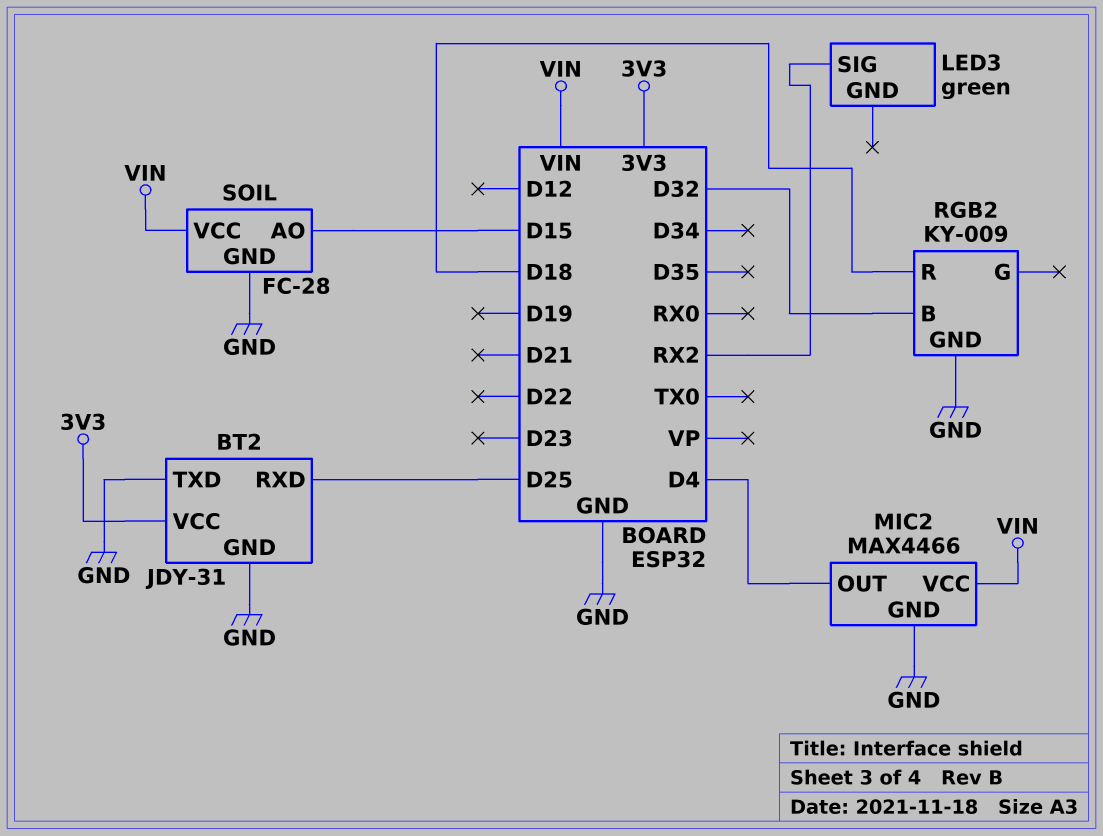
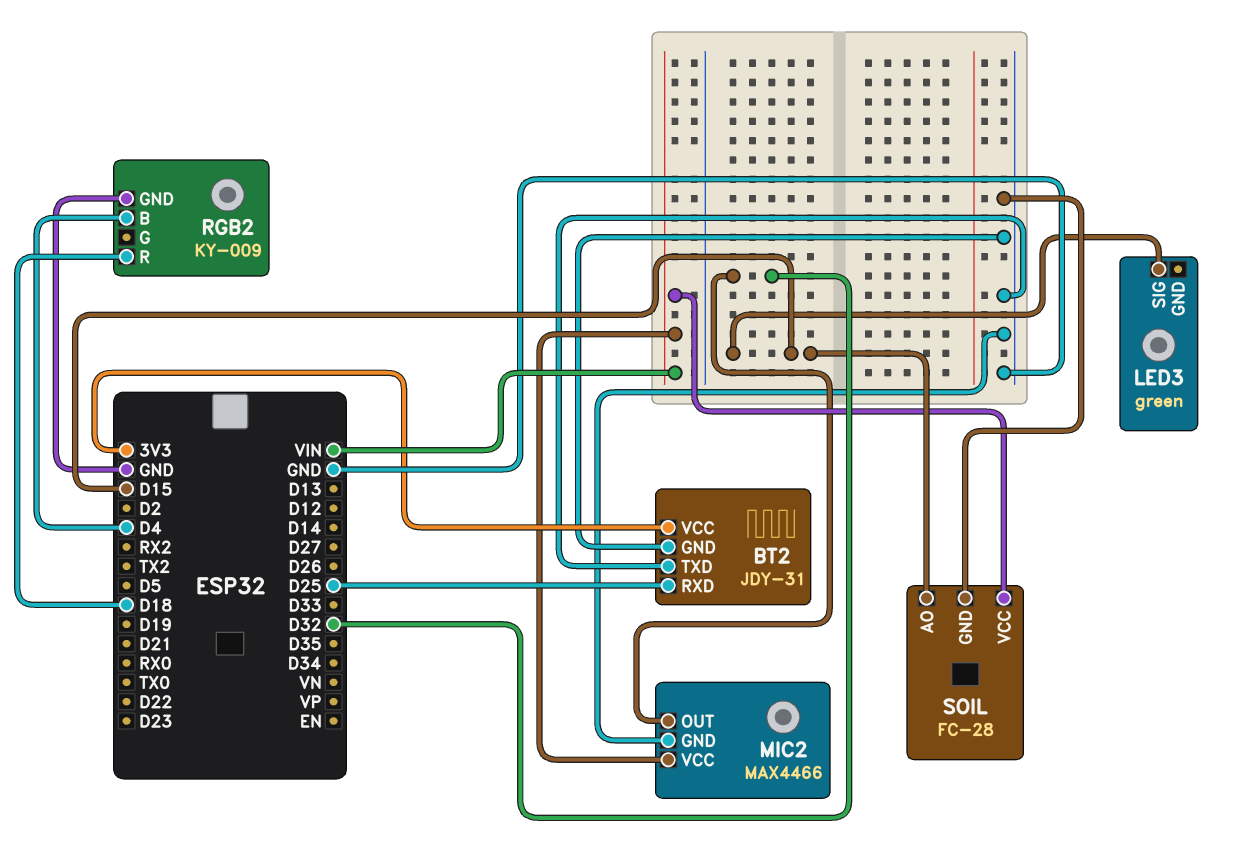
LED3 pin SIG: RX2 -> D15
MIC2 pin OUT: D4 -> D32
RGB2 pin B: D32 -> D4

